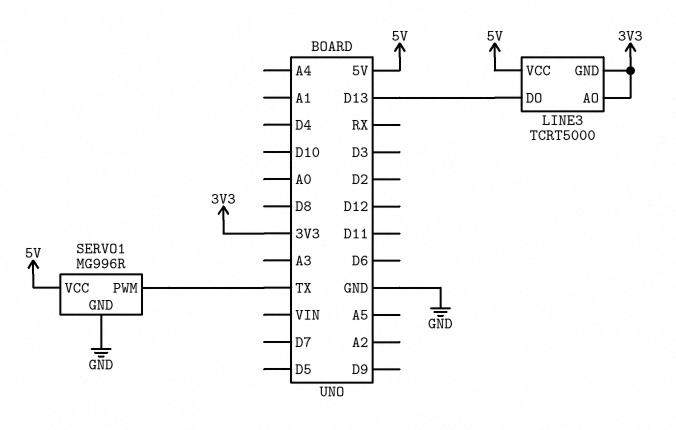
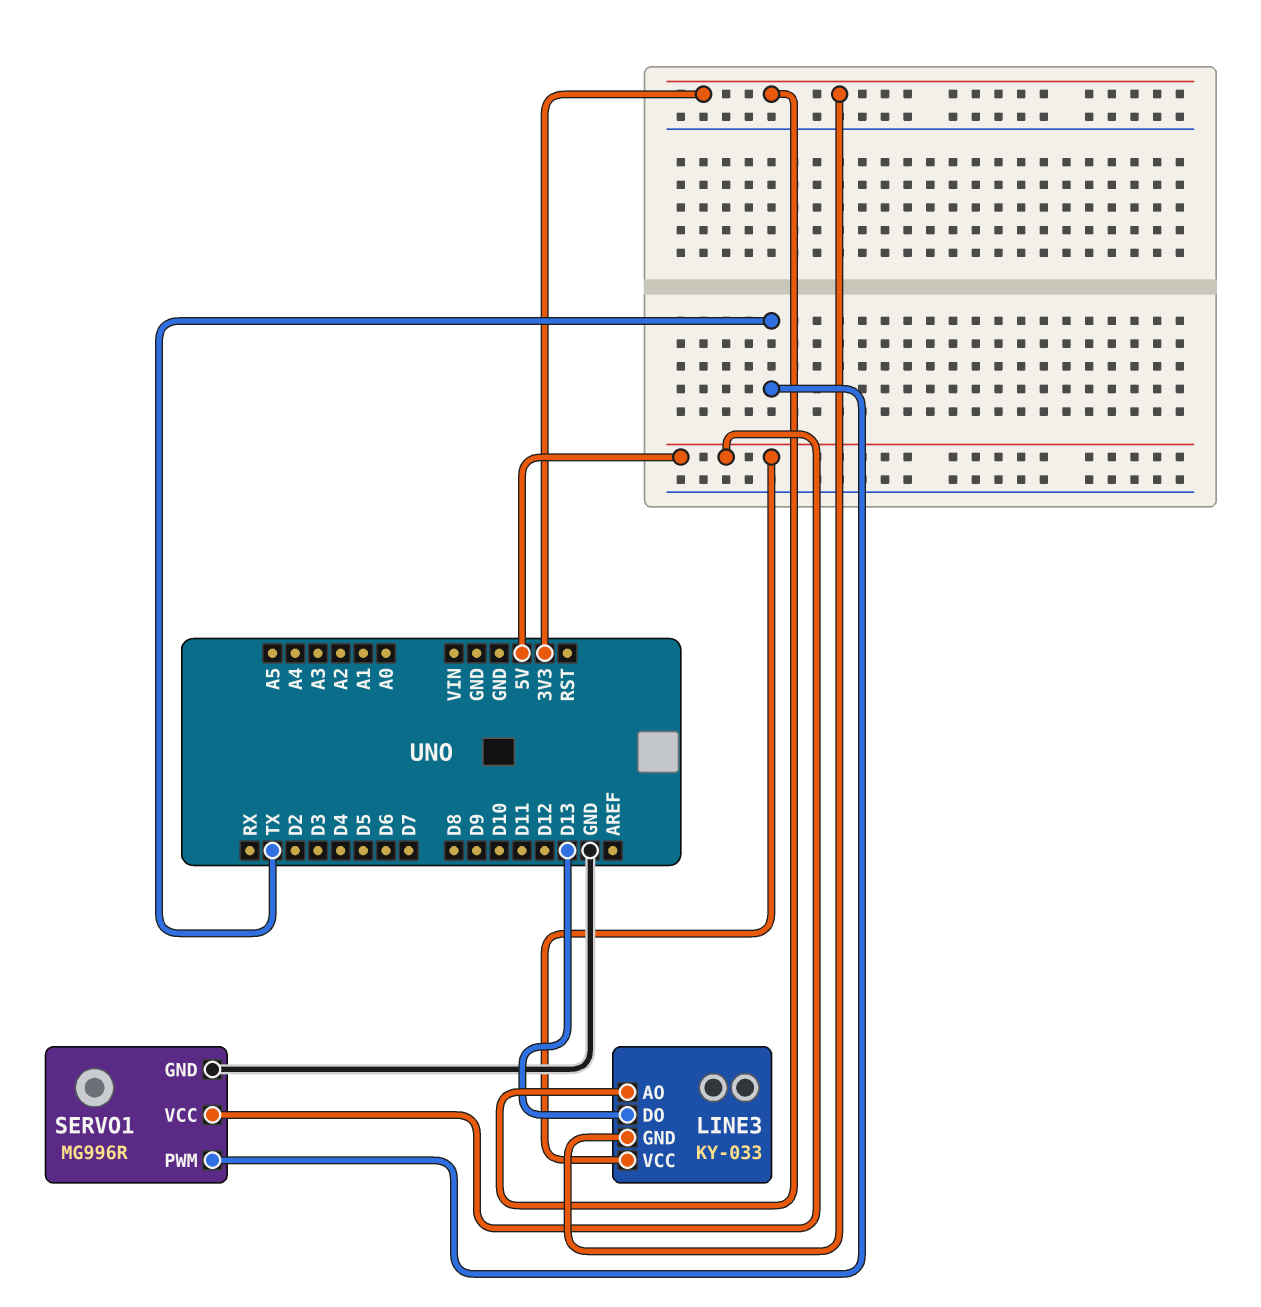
LINE3: TCRT5000 -> KY-033

